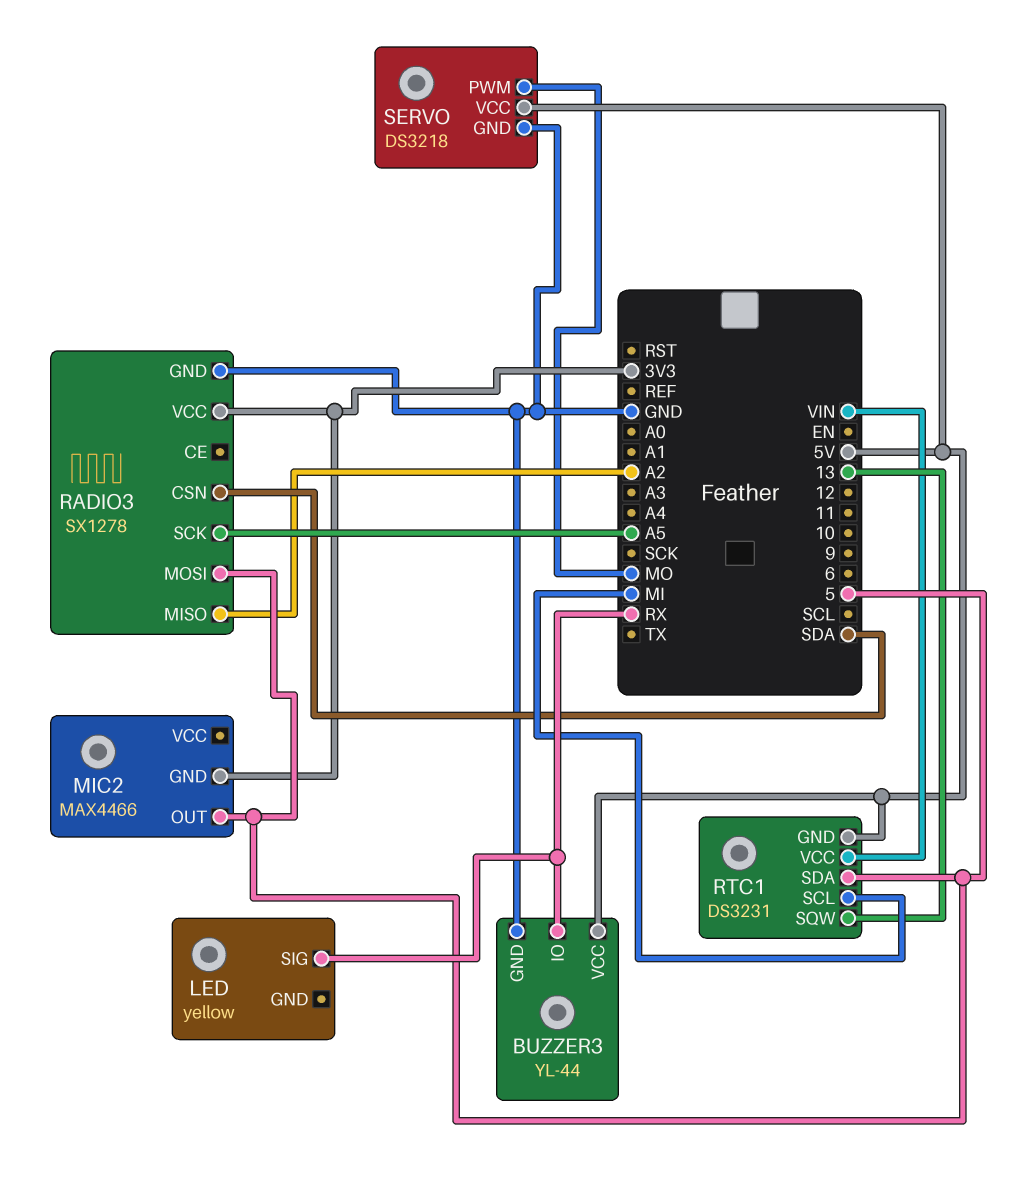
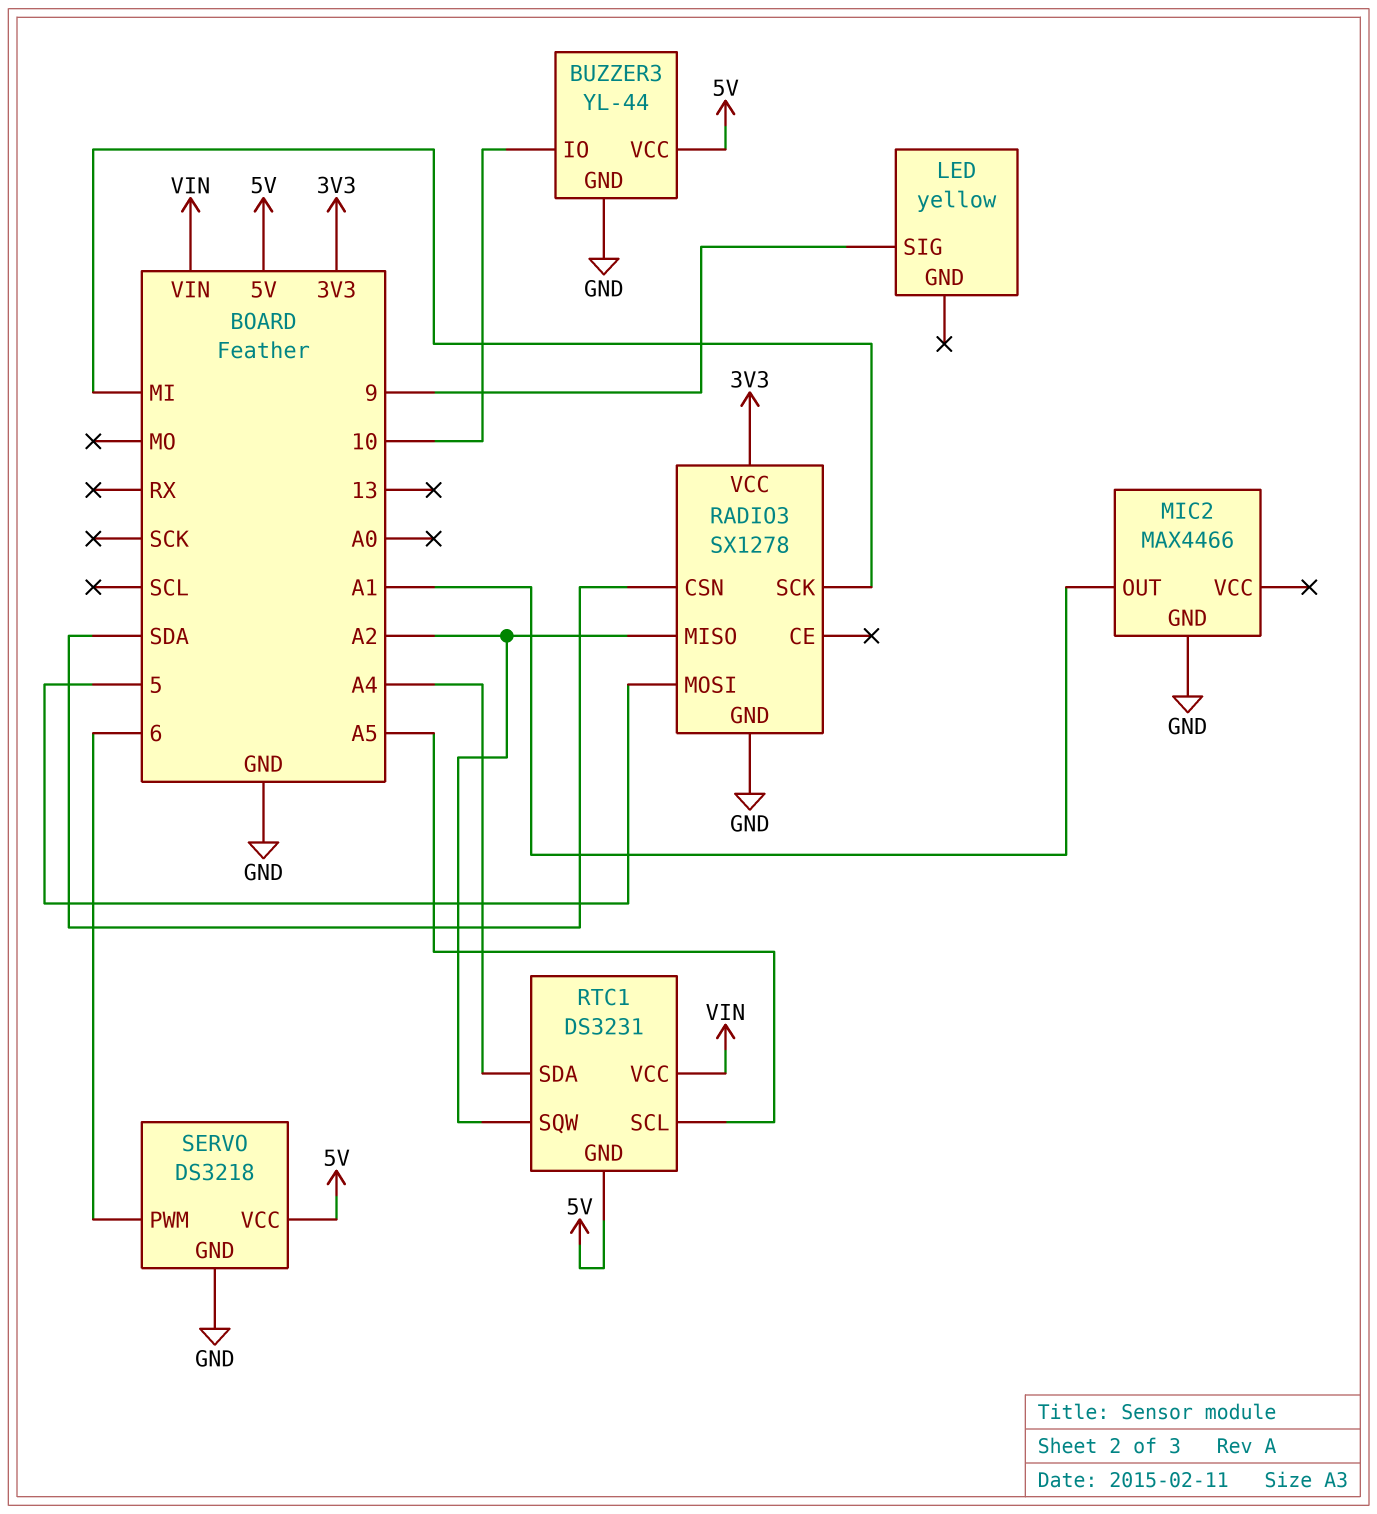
BUZZER3 pin IO: RX -> 10
LED pin SIG: RX -> 9
MIC2 pin GND: 3V3 -> GND
MIC2 pin OUT: 5 -> A1
RADIO3 pin SCK: A5 -> MI
RTC1 pin SCL: MI -> A5
RTC1 pin SDA: 5 -> A4
RTC1 pin SQW: 13 -> A2
SERVO pin PWM: MO -> 6

